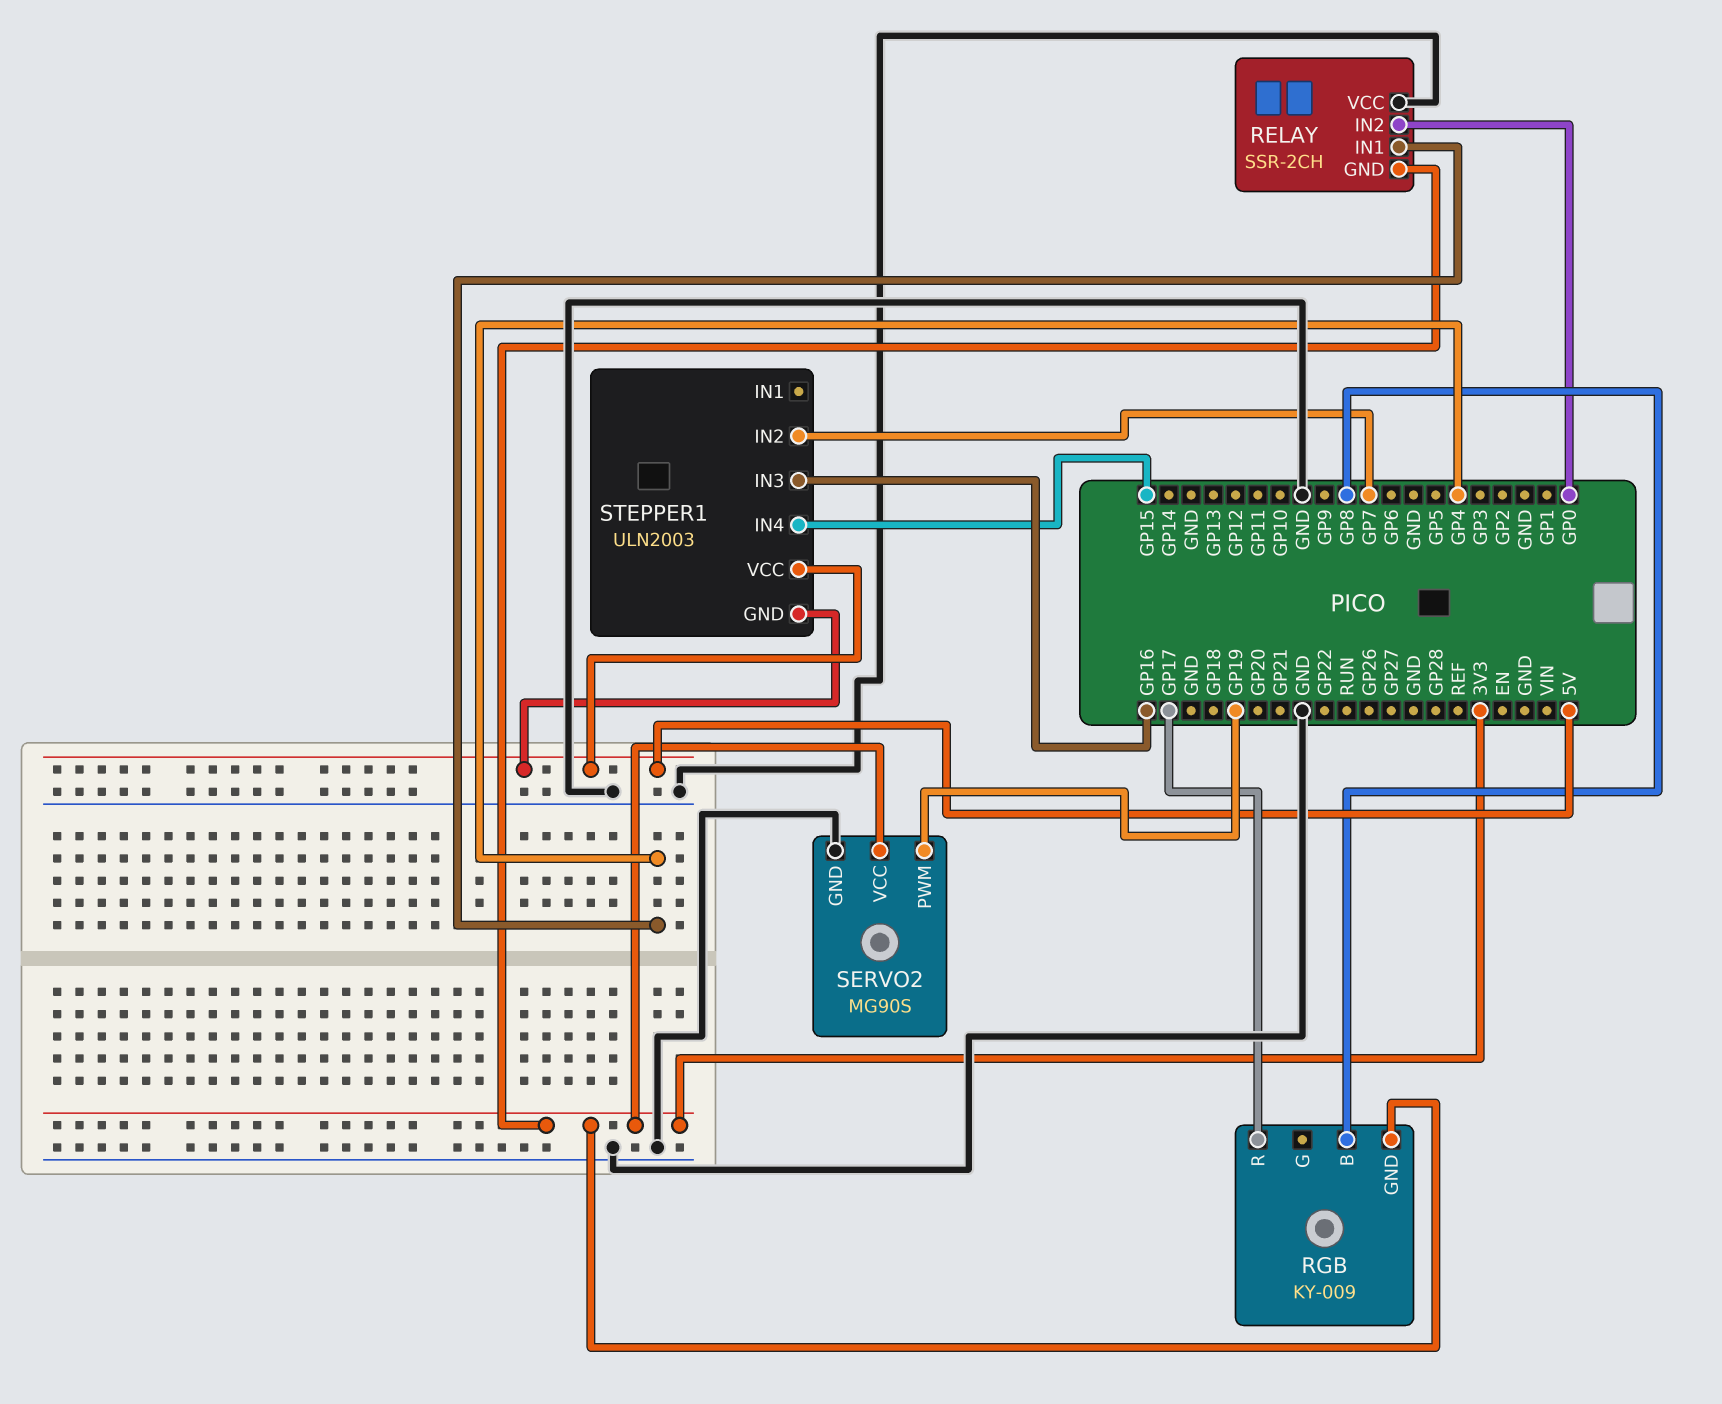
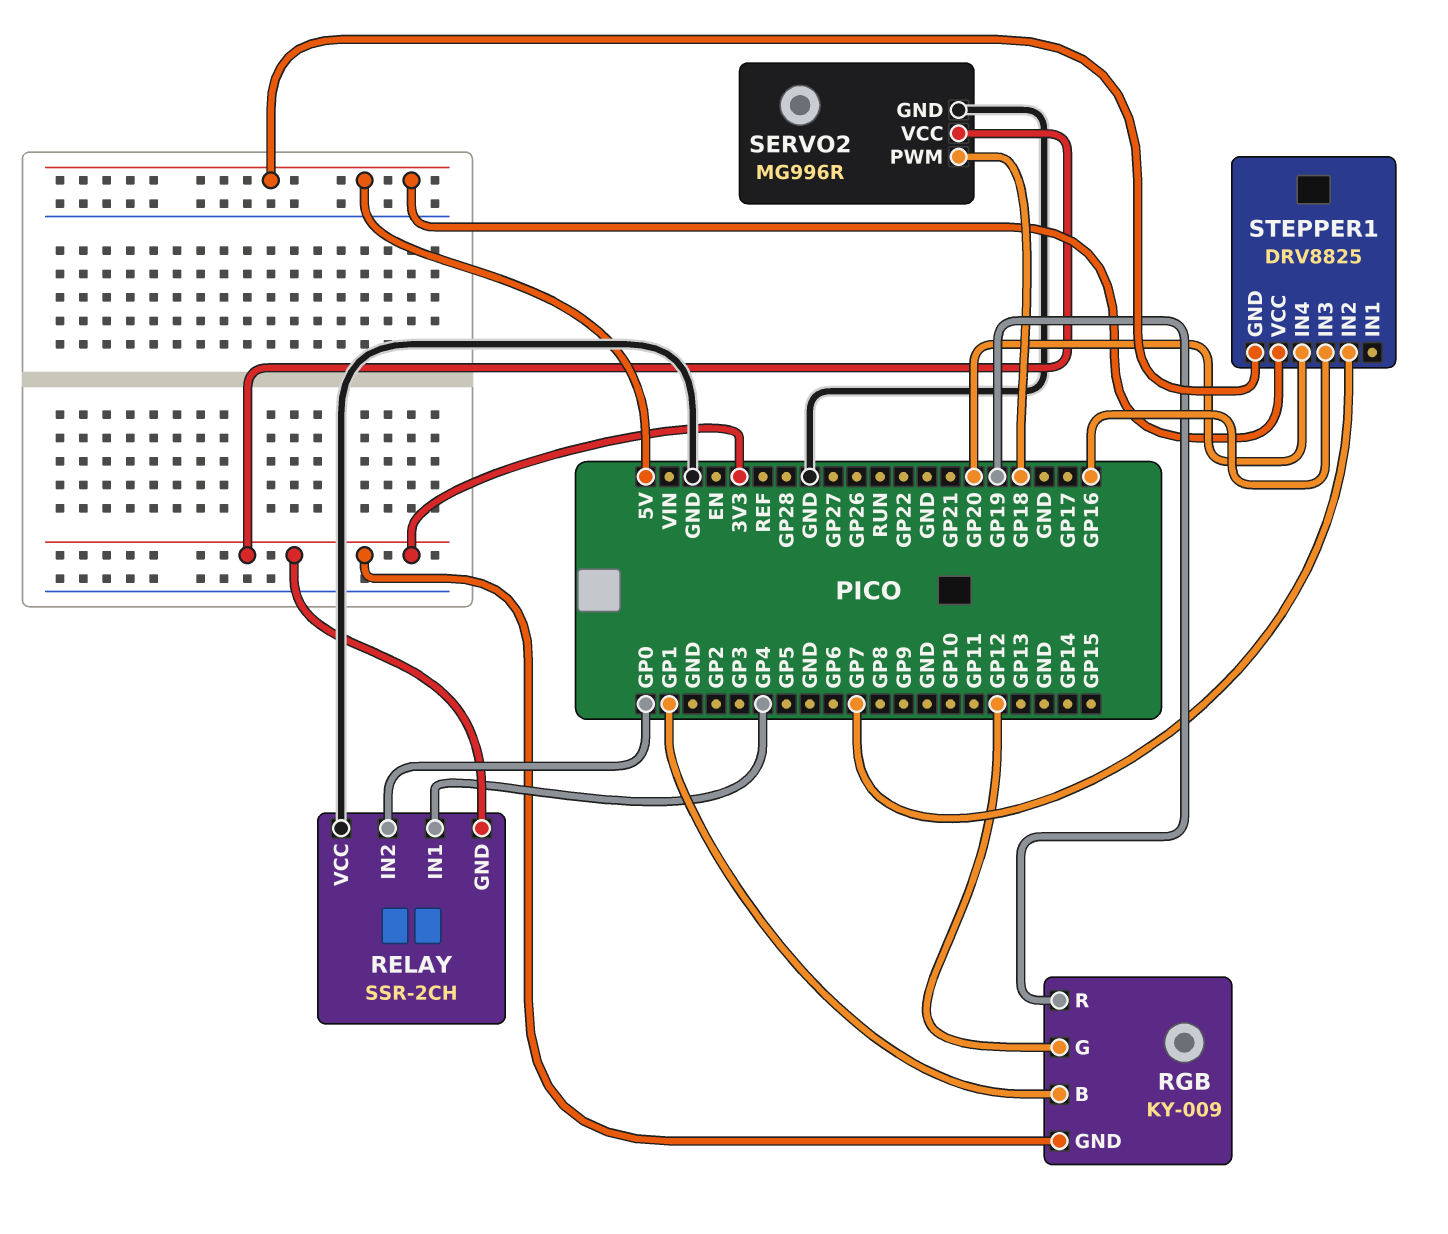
RGB pin B: GP8 -> GP1
RGB pin G: none -> GP12
RGB pin R: GP17 -> GP19
SERVO2: MG90S -> MG996R
SERVO2 pin PWM: GP19 -> GP18
STEPPER1: ULN2003 -> DRV8825
STEPPER1 pin IN4: GP15 -> GP20

